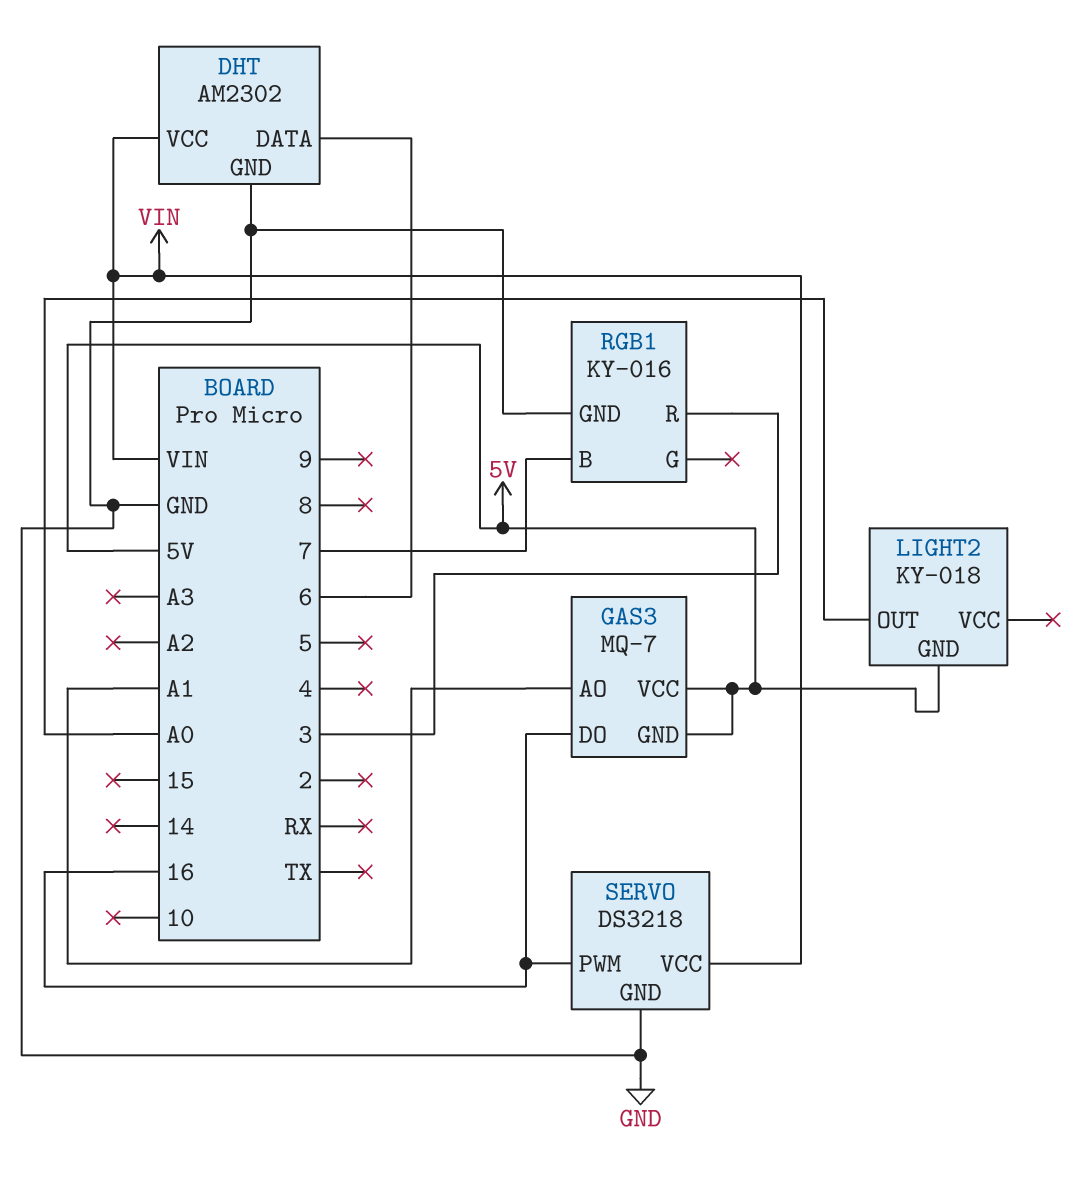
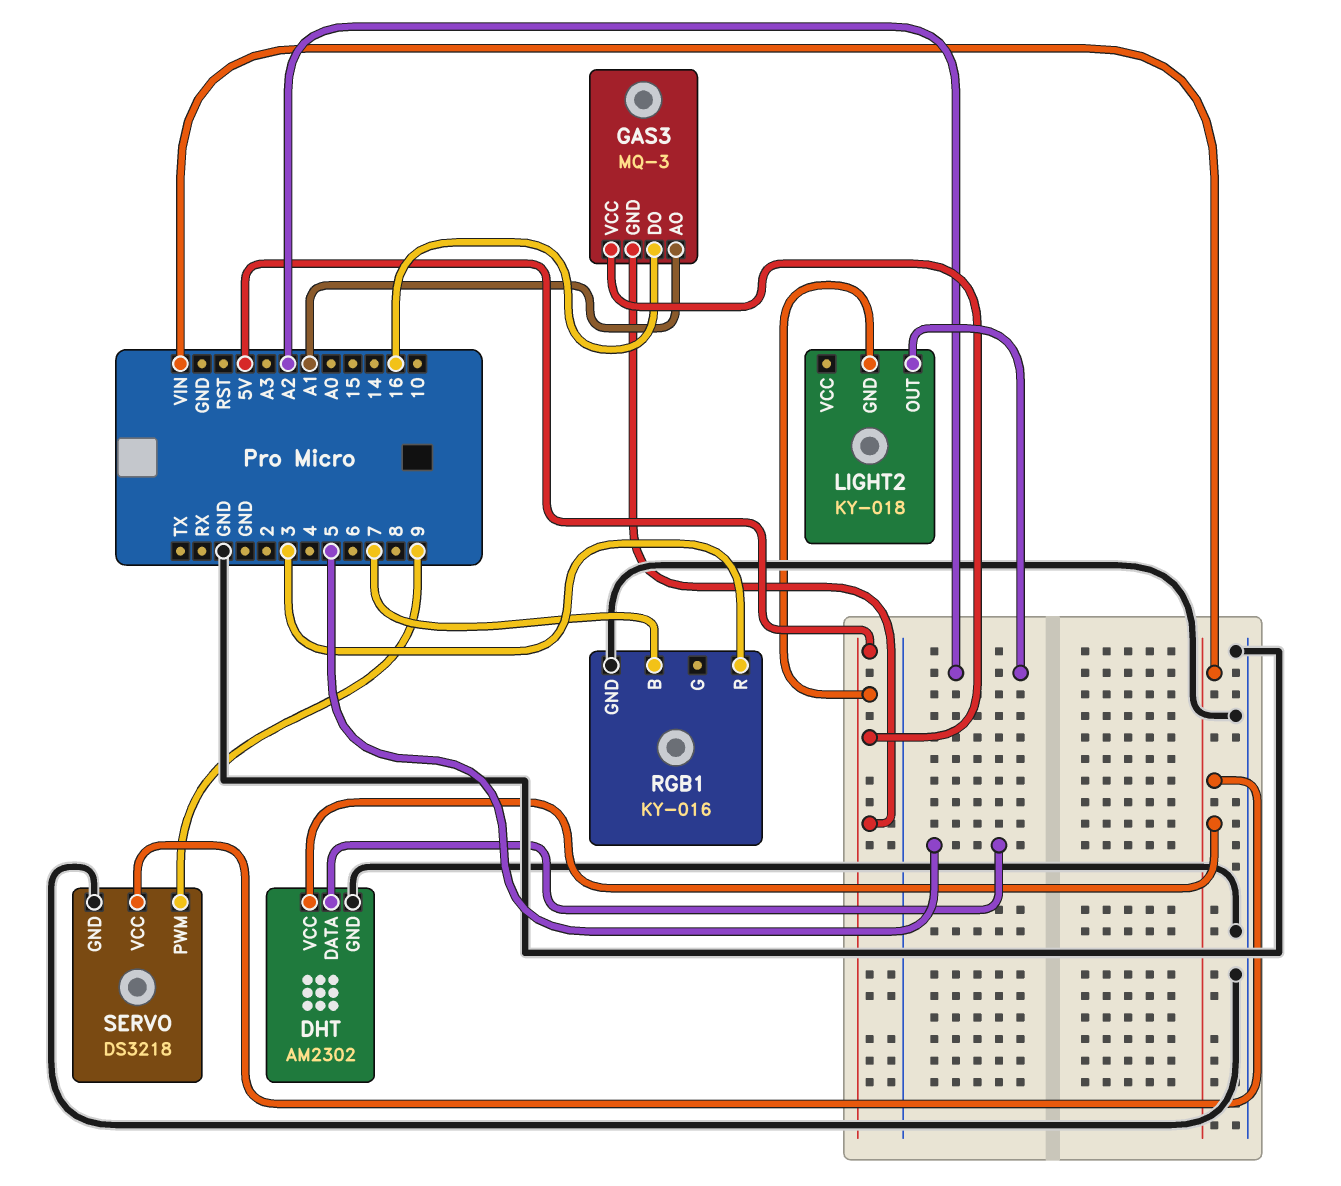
DHT pin DATA: 6 -> 5
GAS3: MQ-7 -> MQ-3
LIGHT2 pin OUT: A0 -> A2
SERVO pin PWM: 16 -> 9

